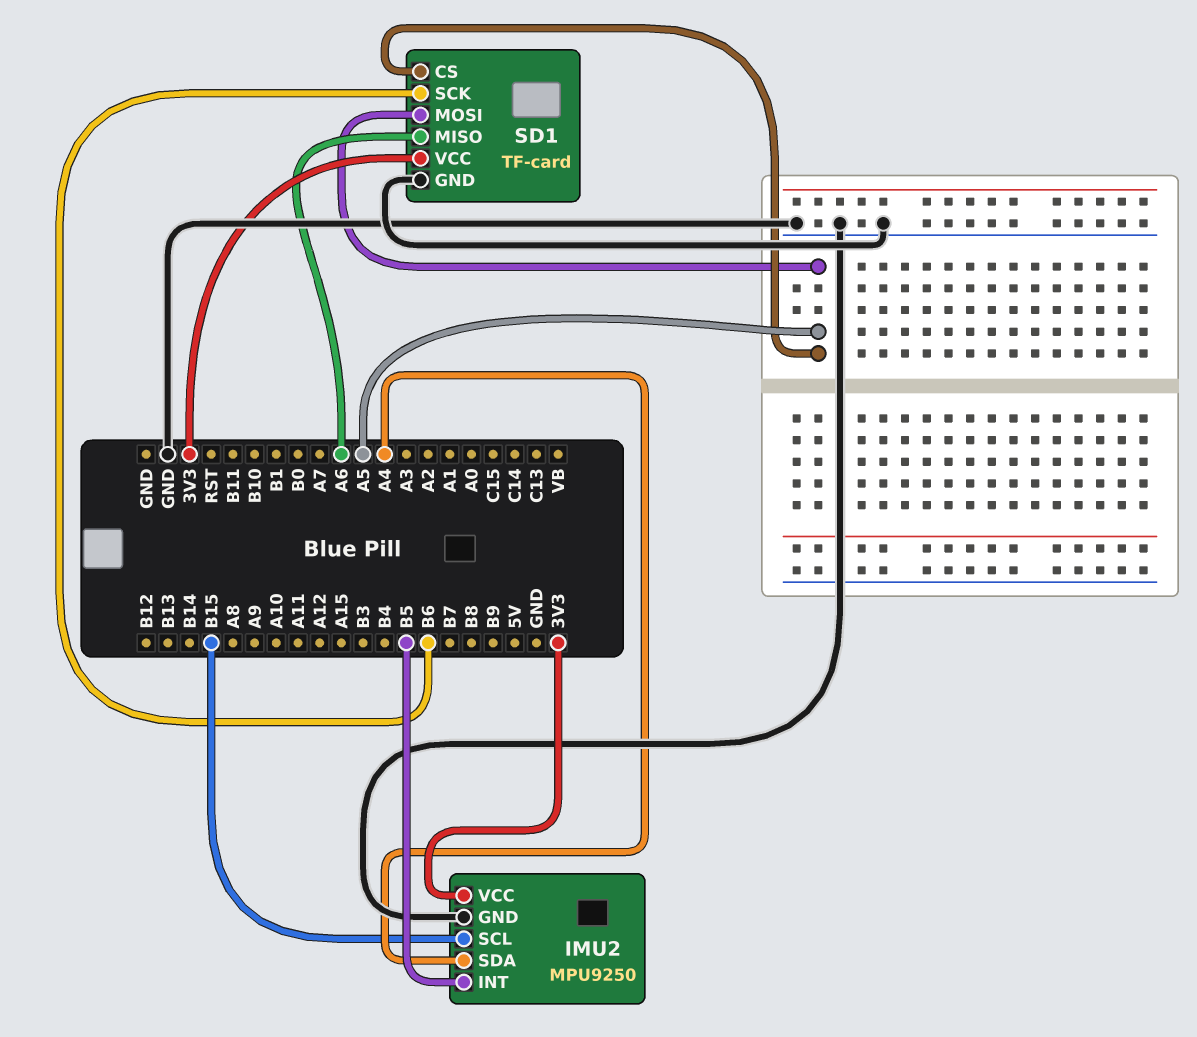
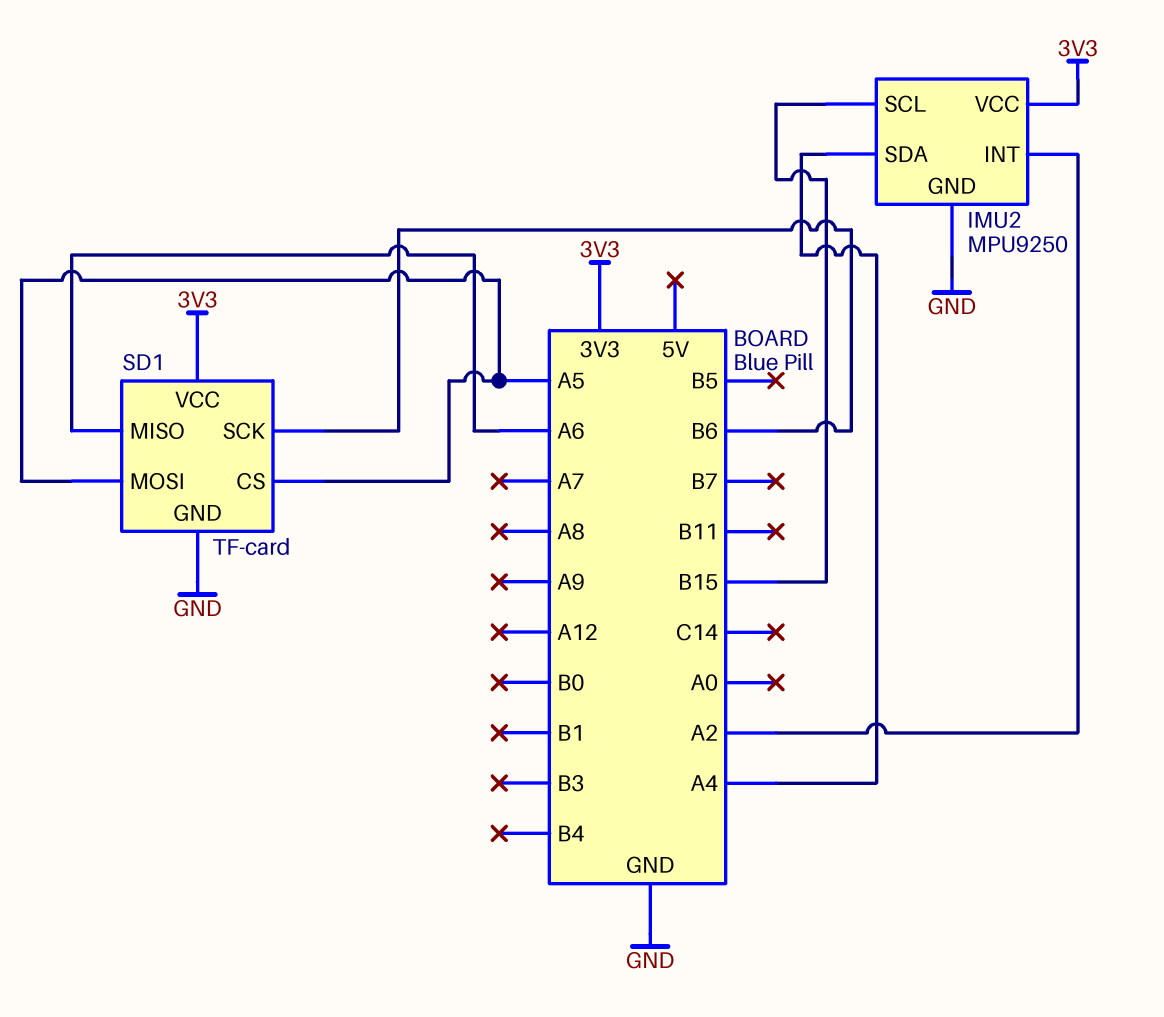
IMU2 pin INT: B5 -> A2

